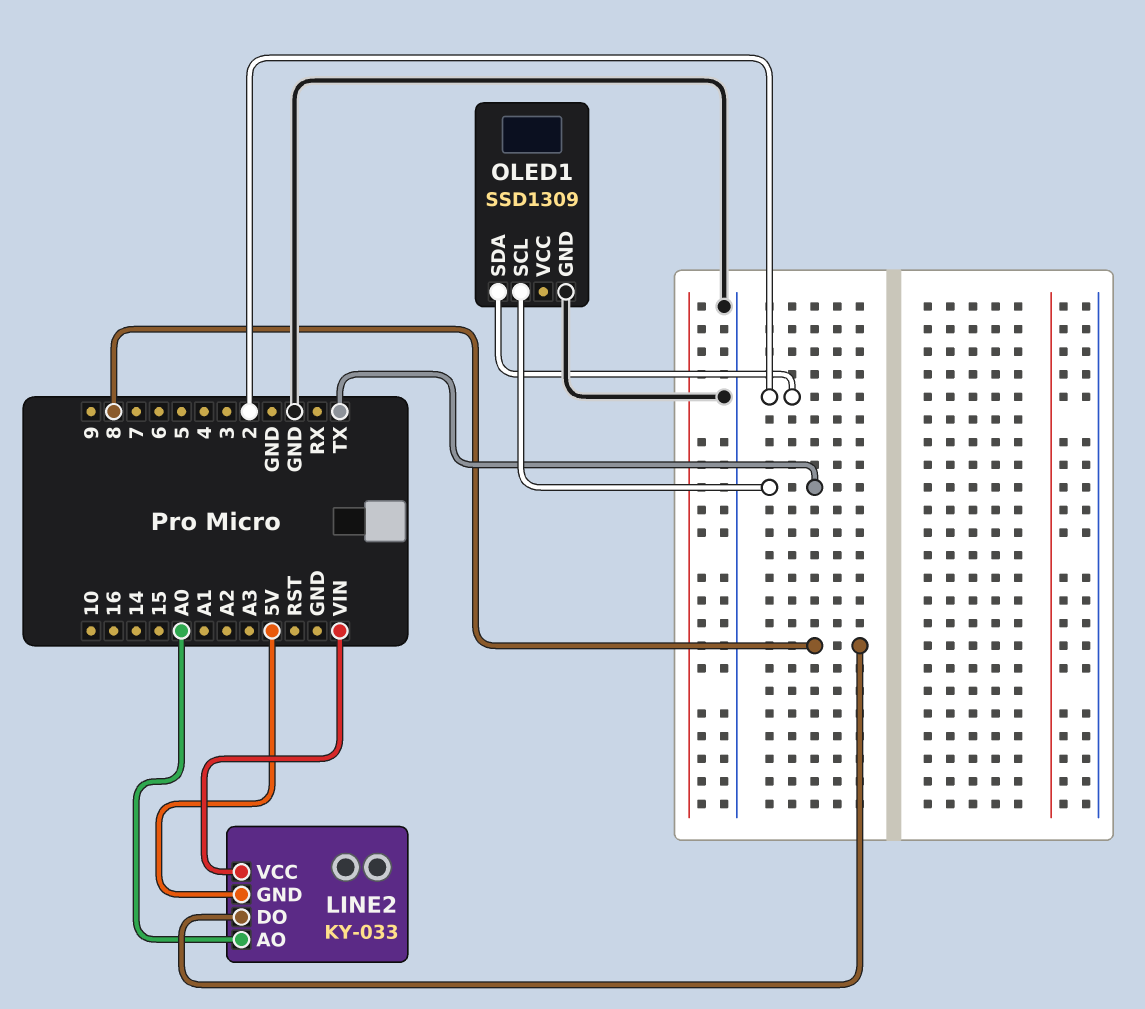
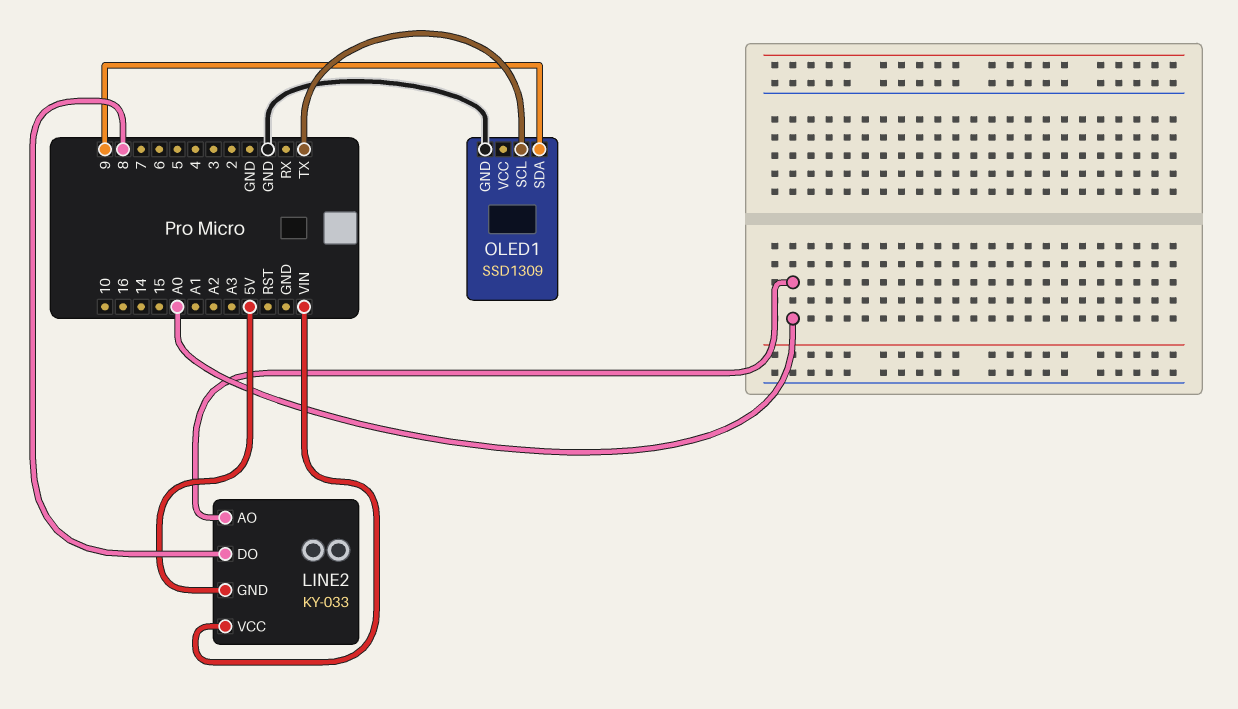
OLED1 pin SDA: 2 -> 9

